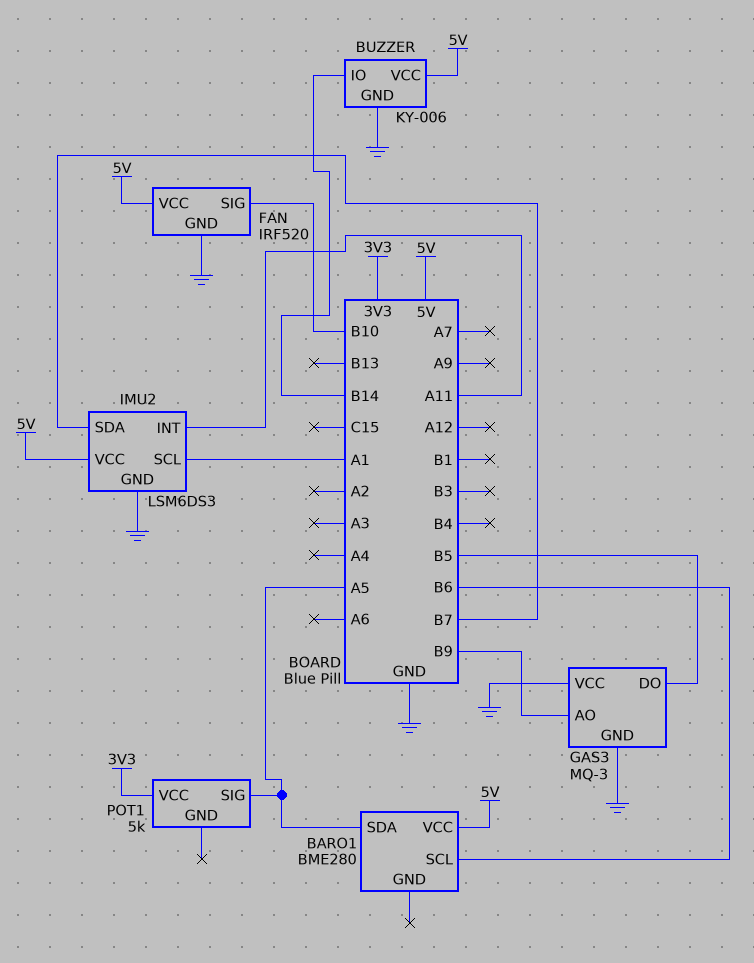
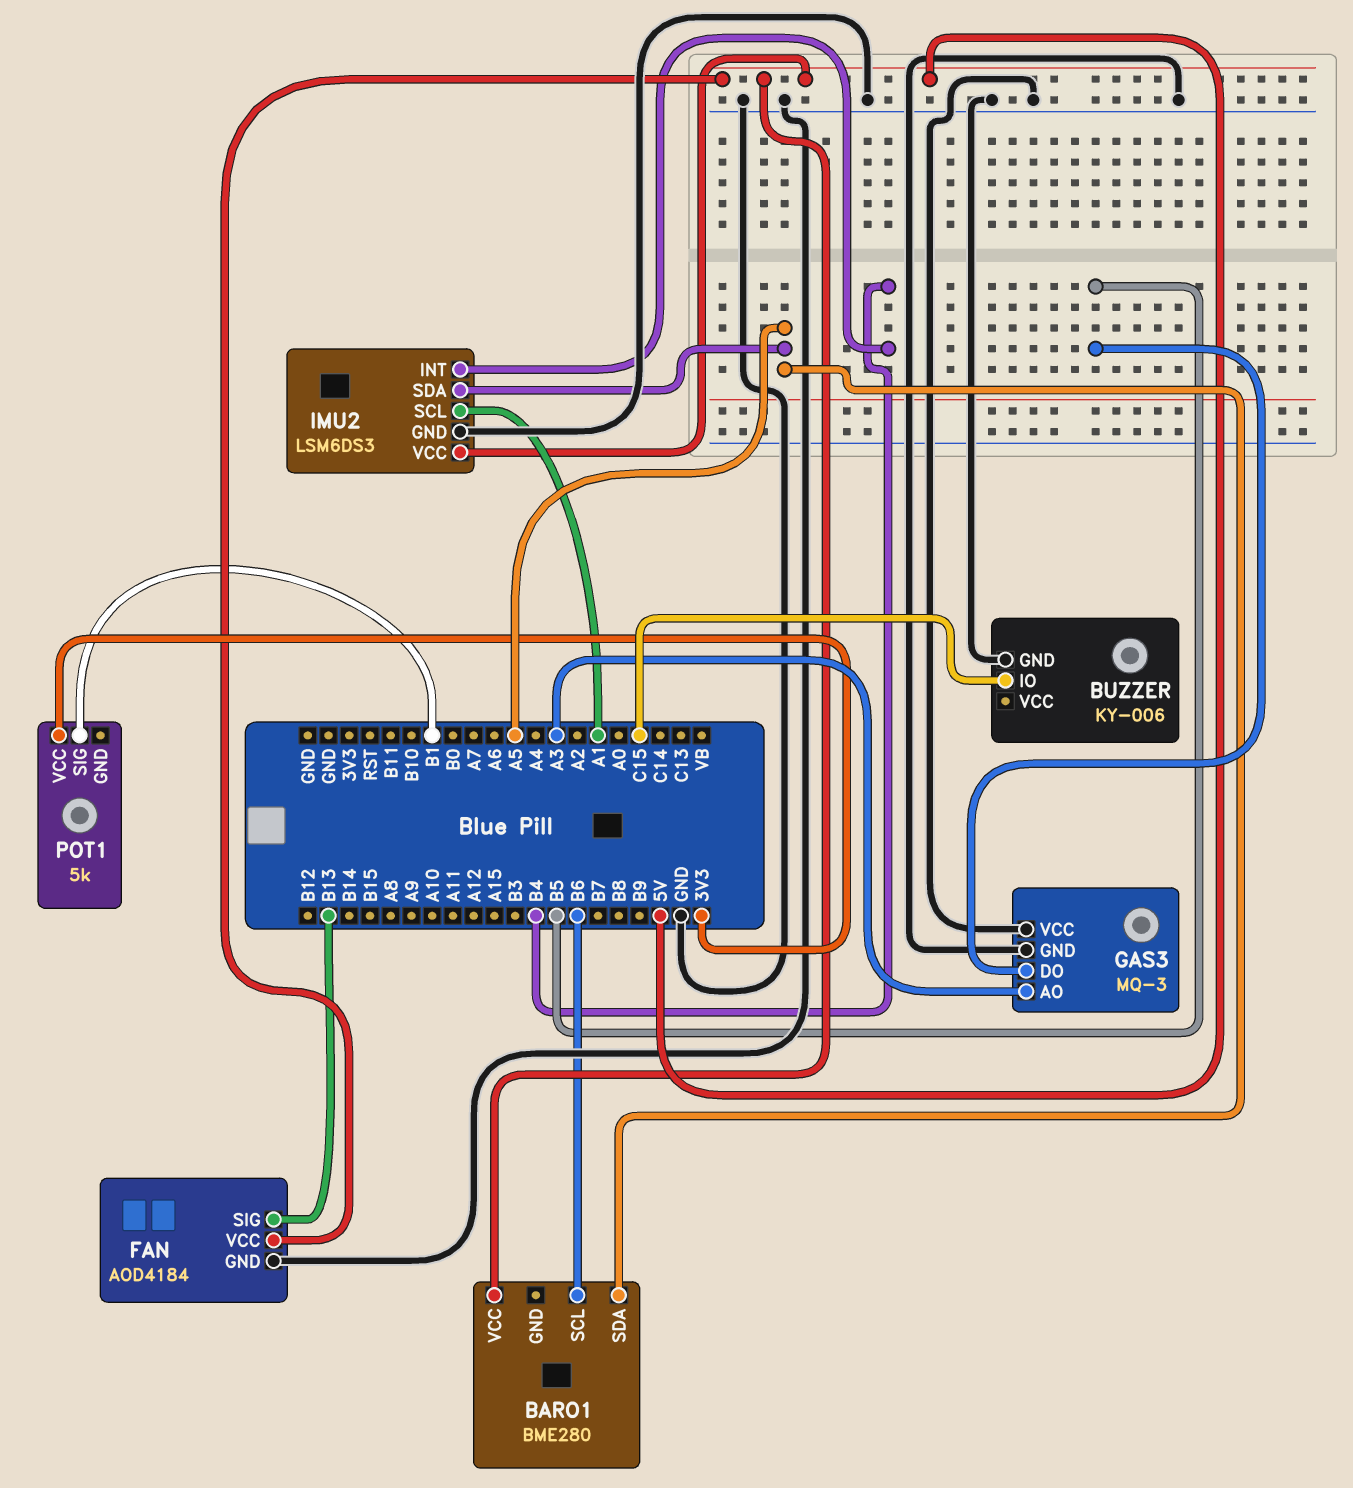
BUZZER pin IO: B14 -> C15
BUZZER pin VCC: 5V -> none
FAN: IRF520 -> AOD4184
FAN pin SIG: B10 -> B13
GAS3 pin AO: B9 -> A3
IMU2 pin INT: A11 -> B4
IMU2 pin SDA: B7 -> A5
POT1 pin SIG: A5 -> B1

